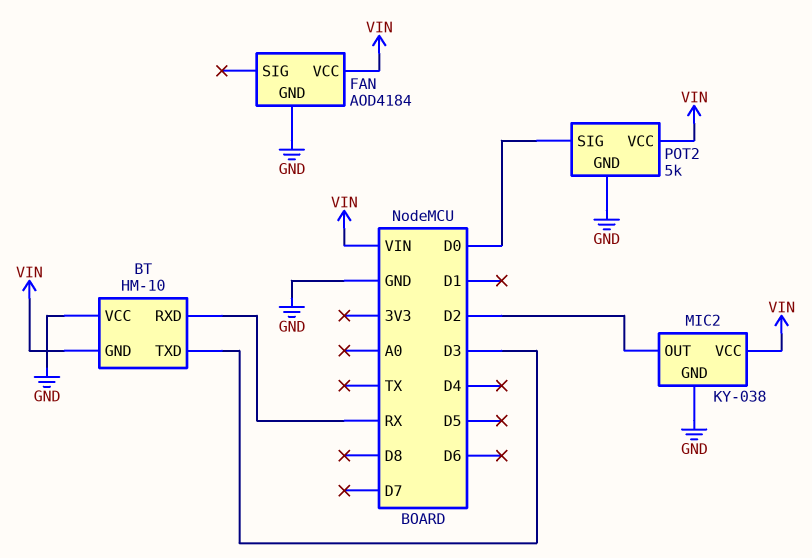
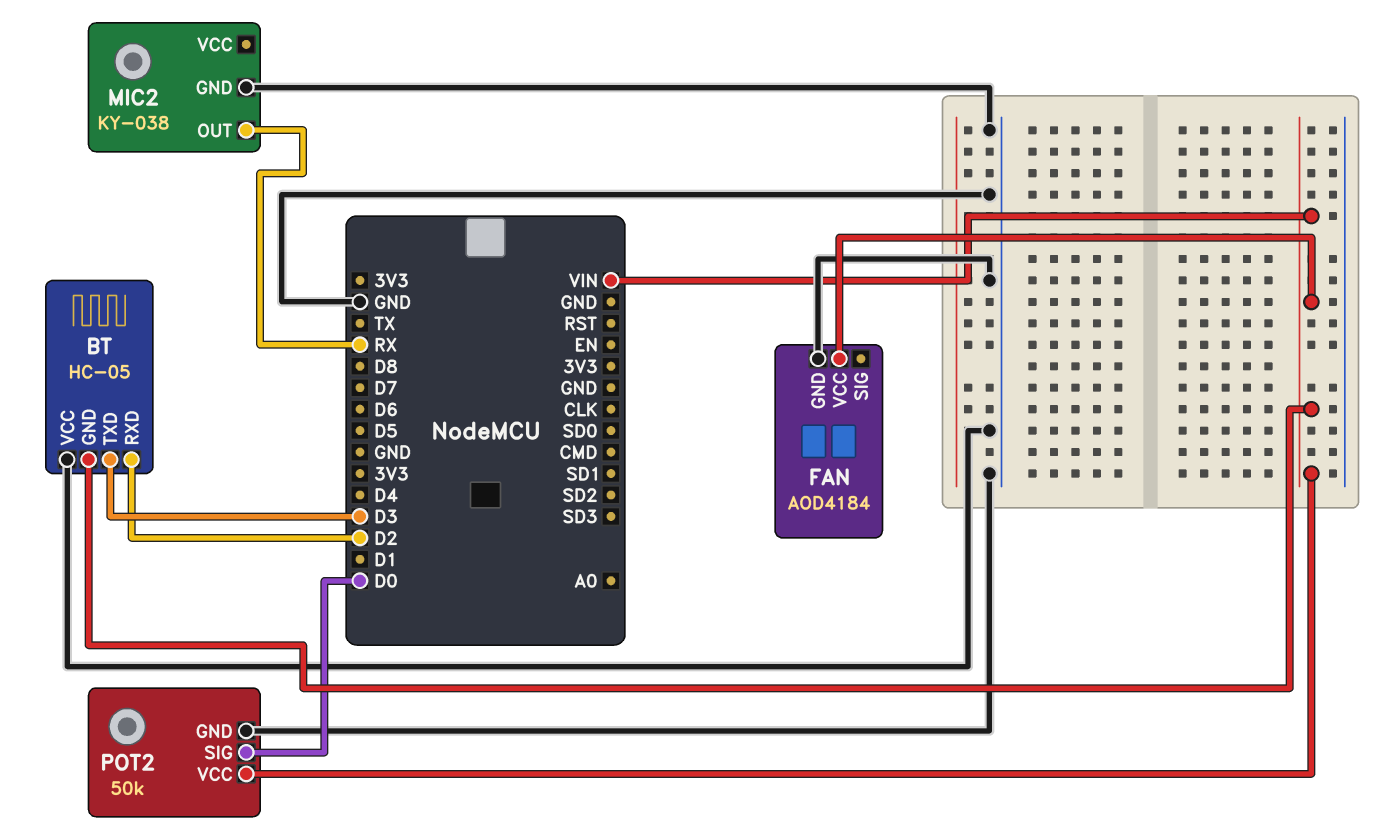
BT: HM-10 -> HC-05
BT pin RXD: RX -> D2
MIC2 pin OUT: D2 -> RX
MIC2 pin VCC: VIN -> none
POT2: 5k -> 50k

